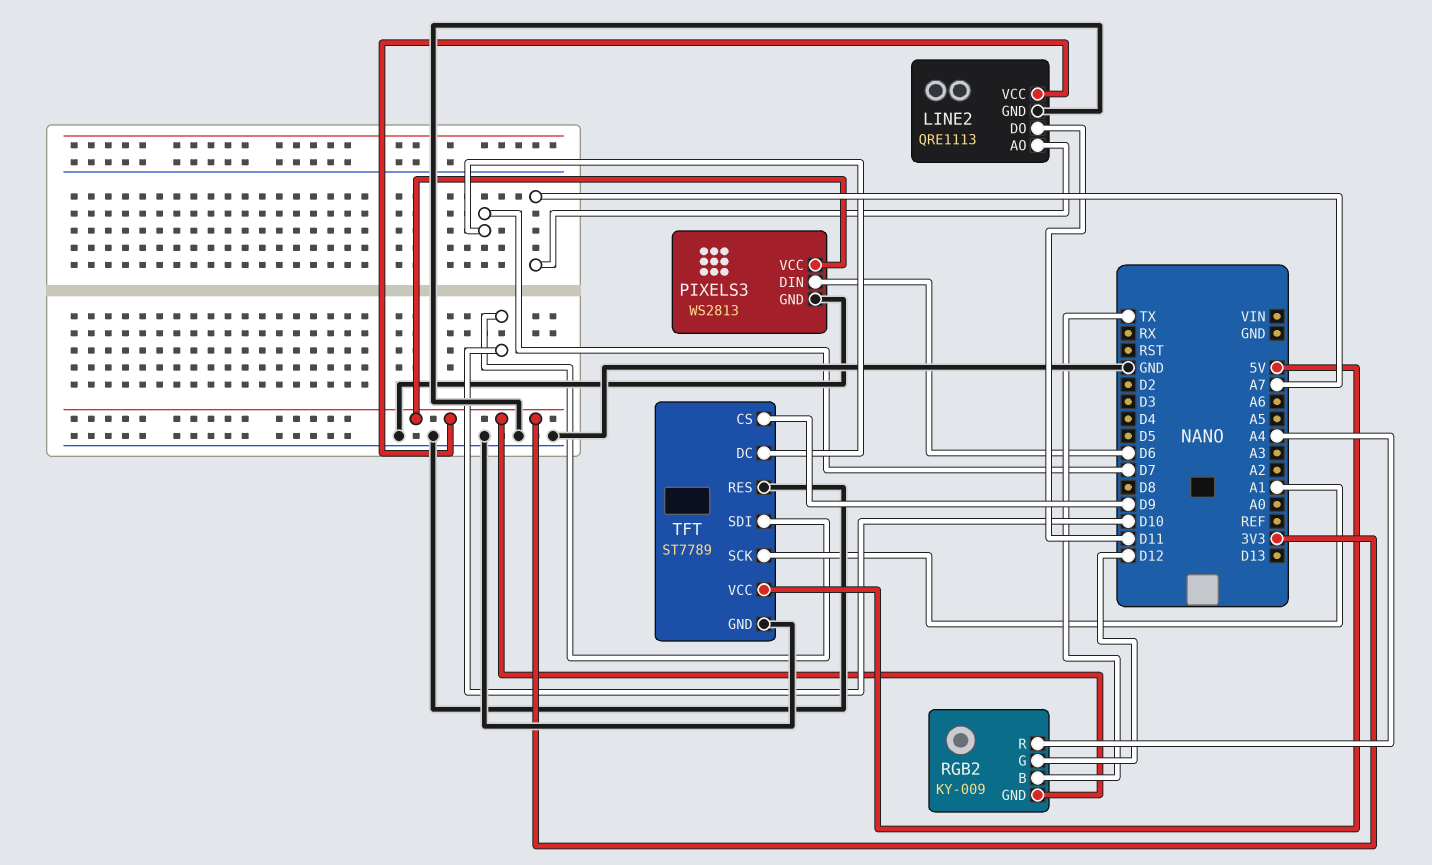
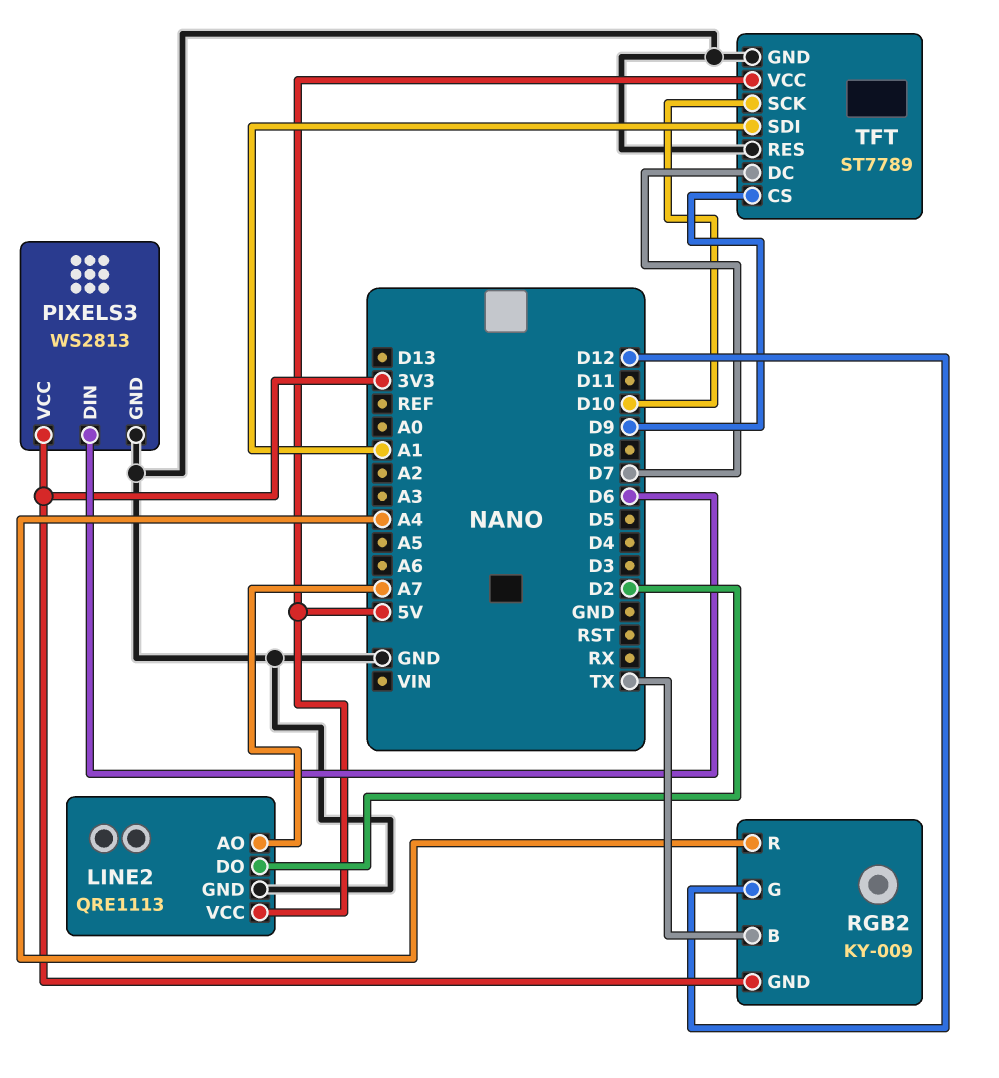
LINE2 pin DO: D11 -> D2
LINE2 pin VCC: 3V3 -> 5V
TFT pin SCK: A1 -> D10
TFT pin SDI: D10 -> A1

